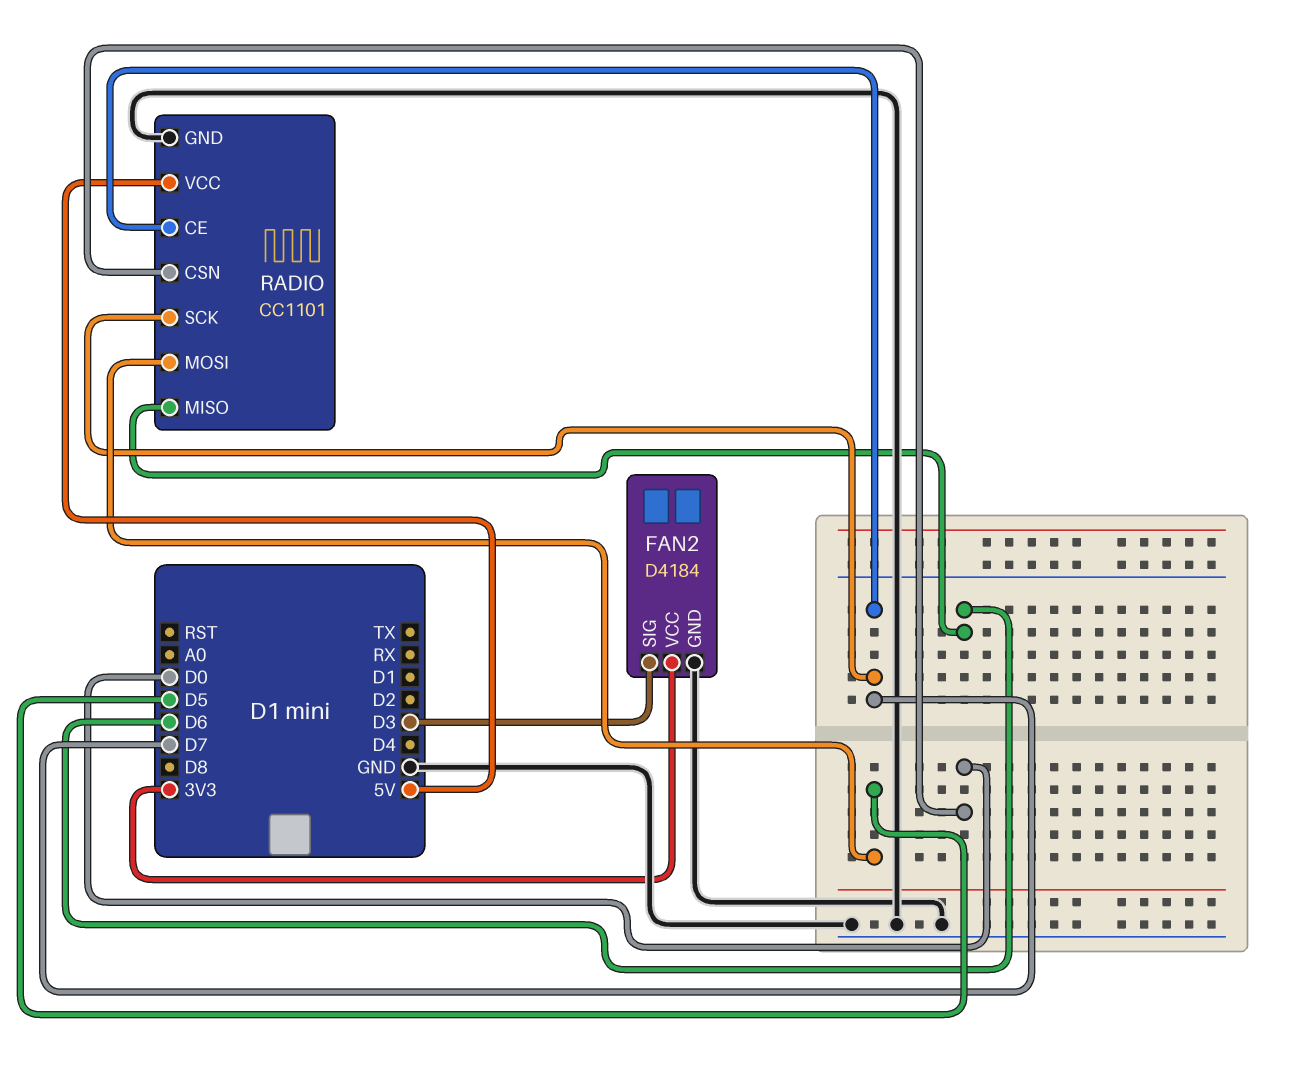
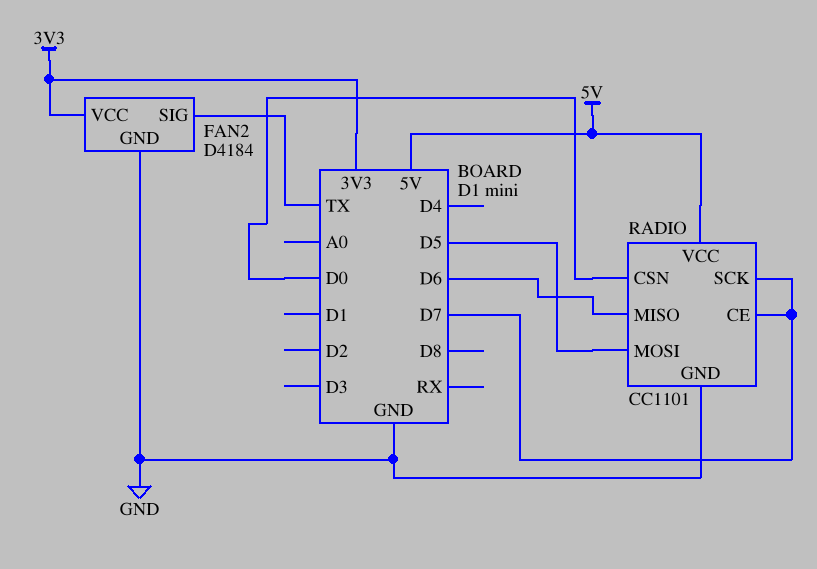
FAN2 pin SIG: D3 -> TX

